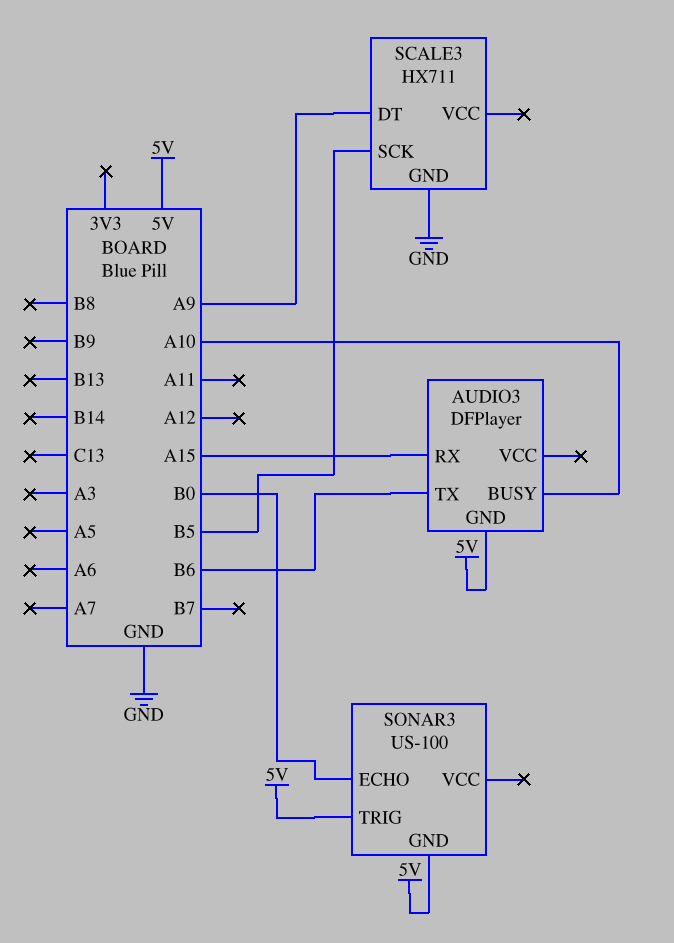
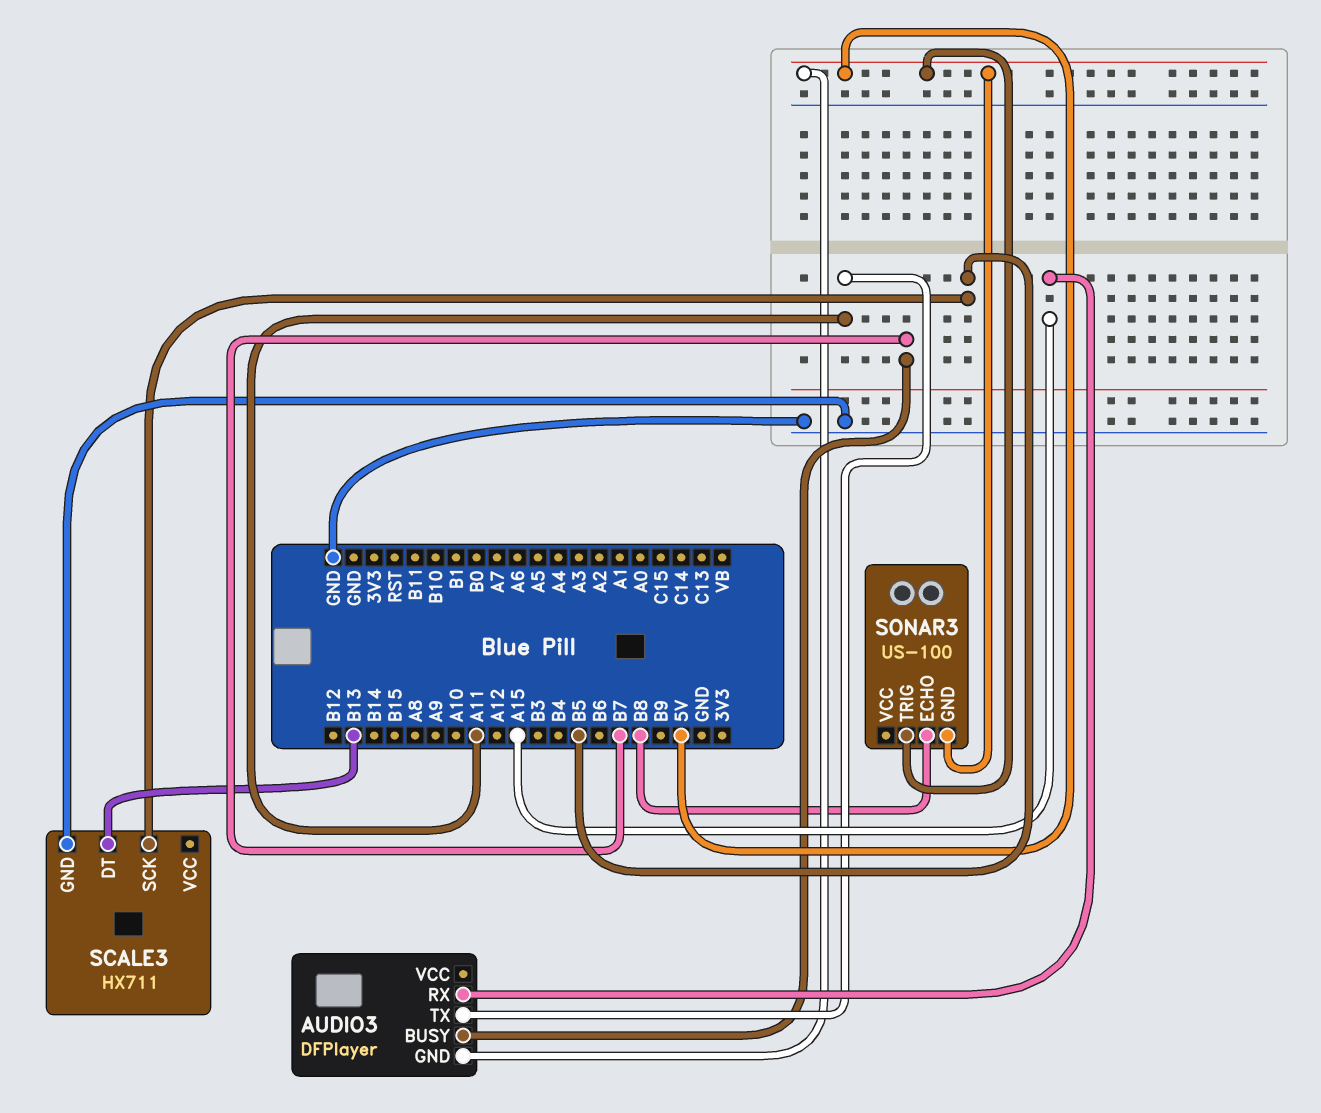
AUDIO3 pin BUSY: A10 -> B7
AUDIO3 pin TX: B6 -> A11
SCALE3 pin DT: A9 -> B13
SONAR3 pin ECHO: B0 -> B8

